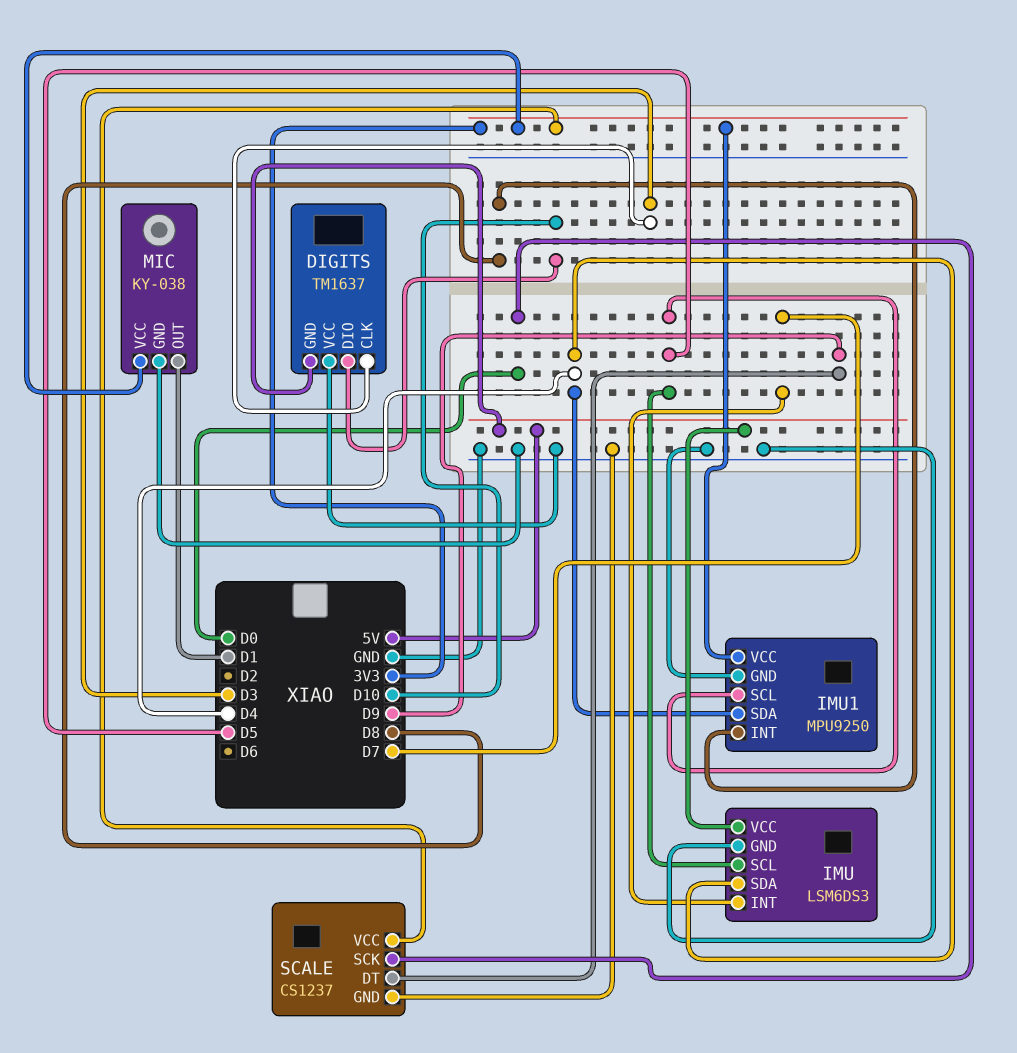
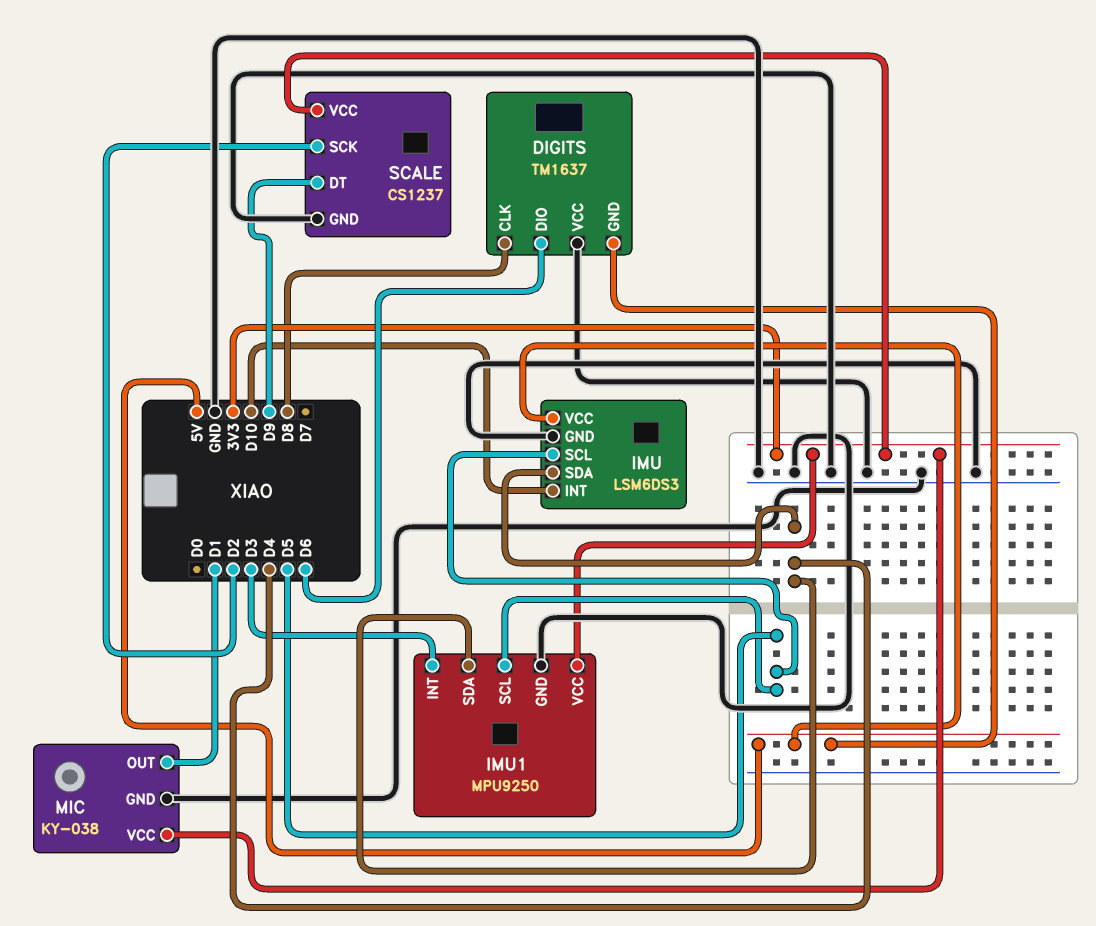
DIGITS pin CLK: D3 -> D8
DIGITS pin DIO: D10 -> D6
IMU pin INT: D7 -> D10
IMU1 pin INT: D8 -> D3
SCALE pin SCK: D0 -> D2

